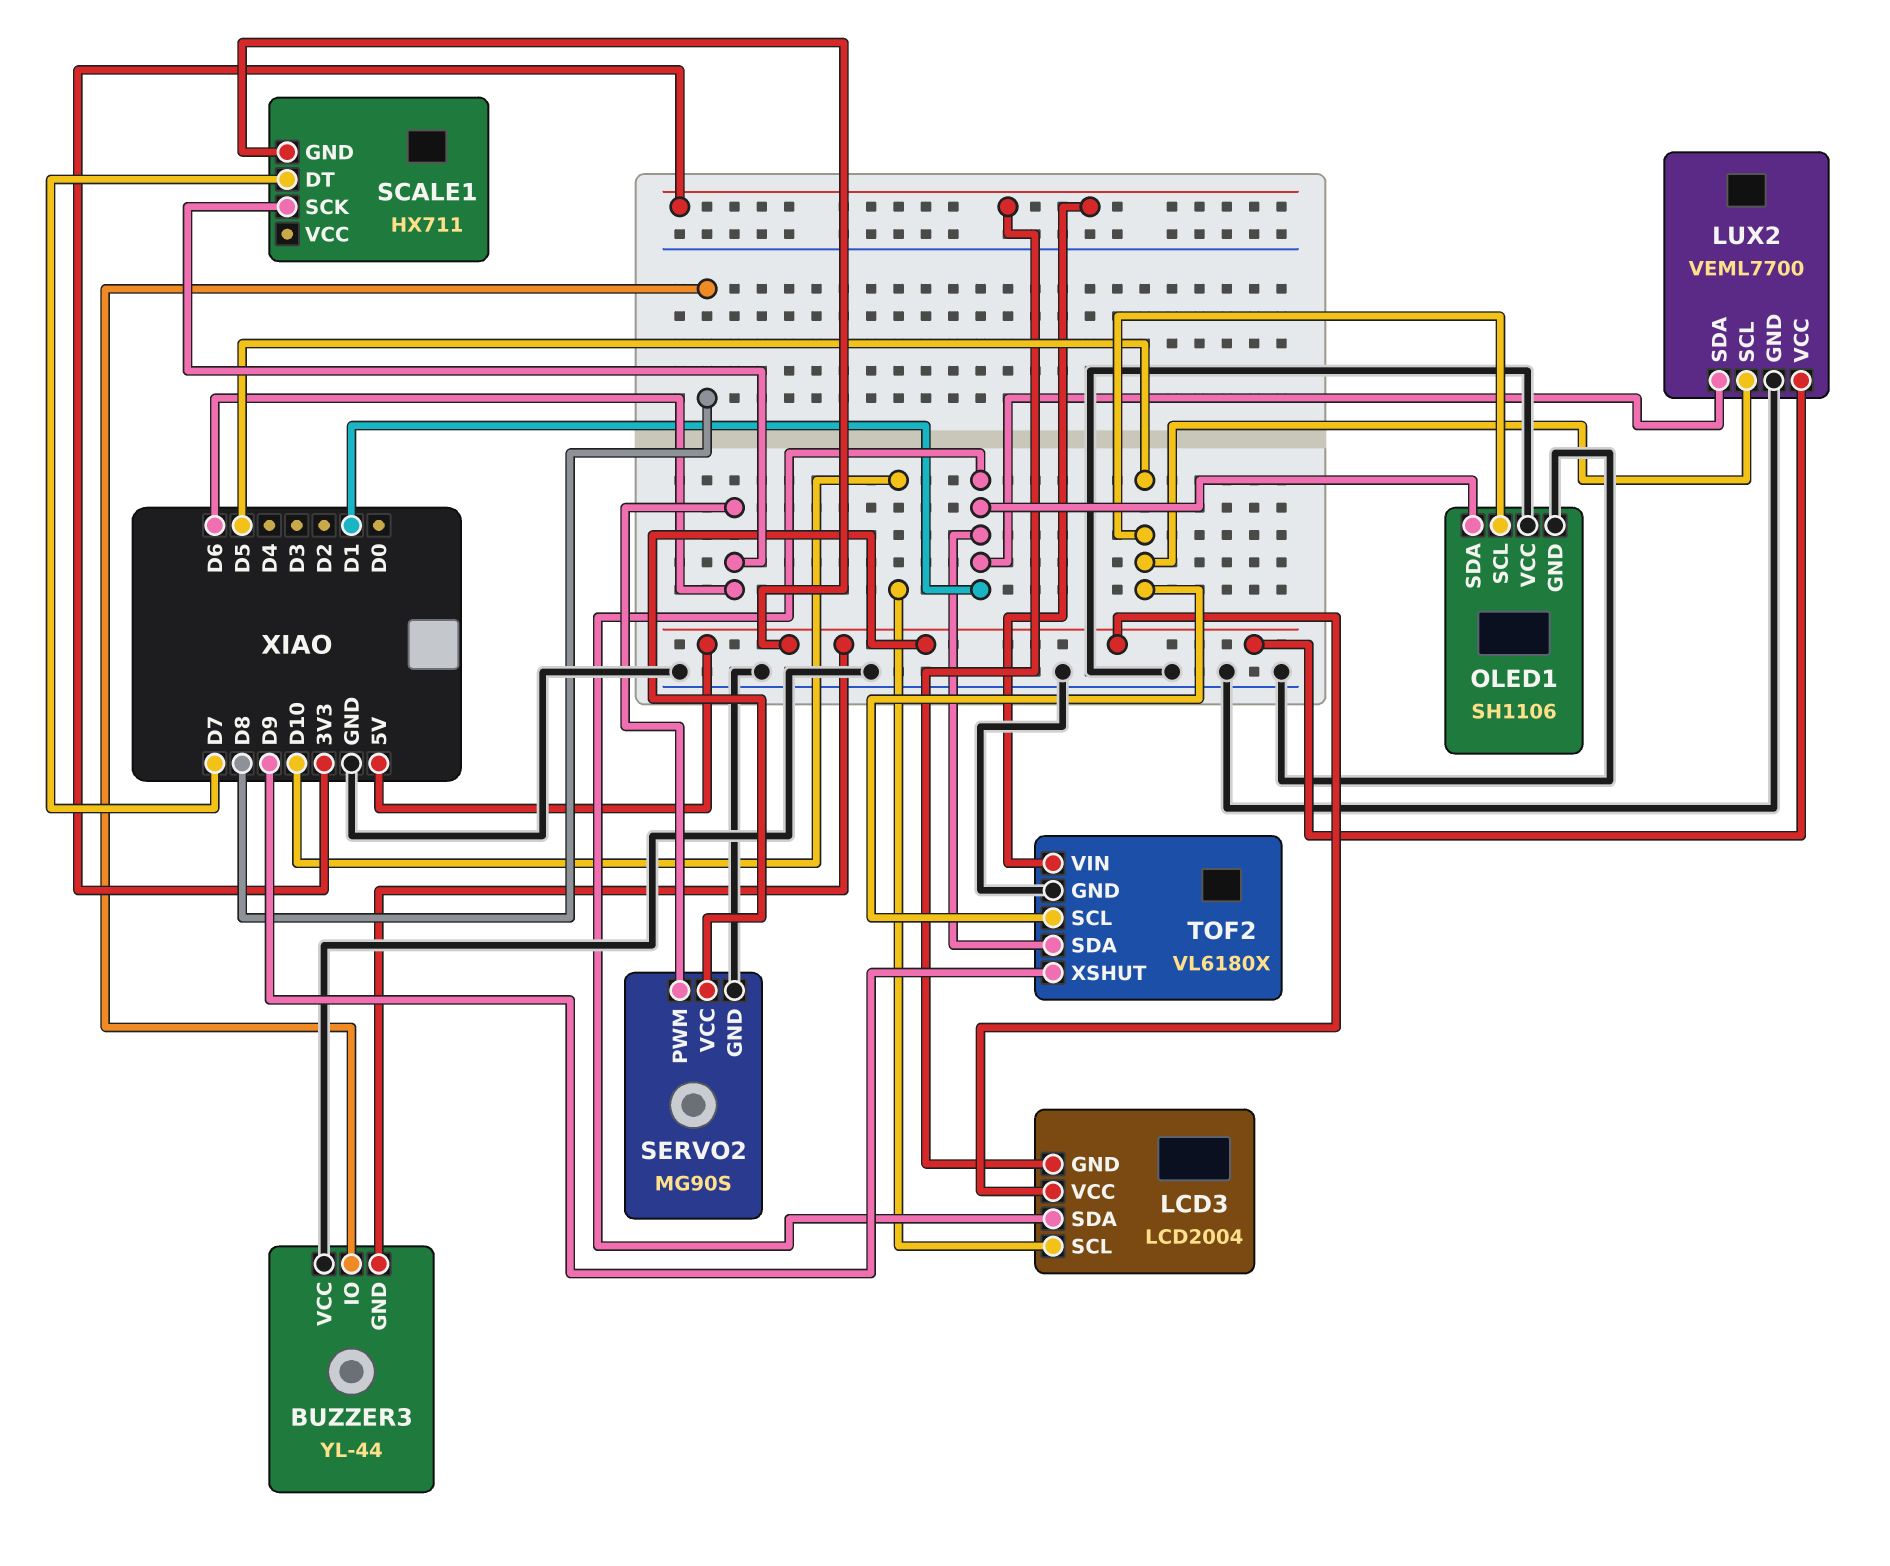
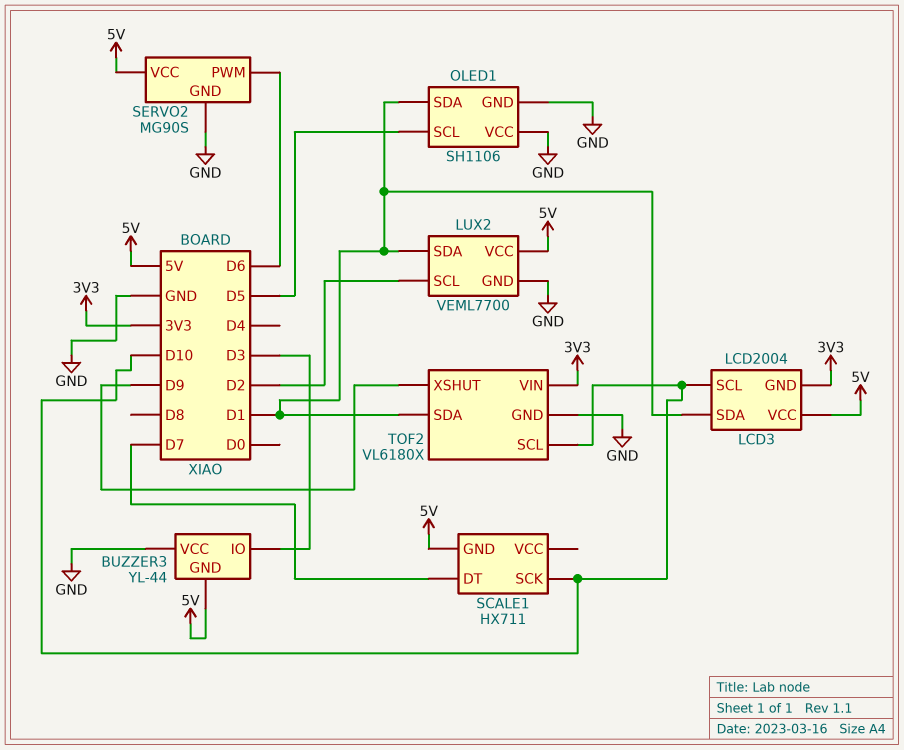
BUZZER3 pin IO: D8 -> D3
LUX2 pin SCL: D5 -> D2
SCALE1 pin SCK: D6 -> D10
TOF2 pin SCL: D5 -> D10

